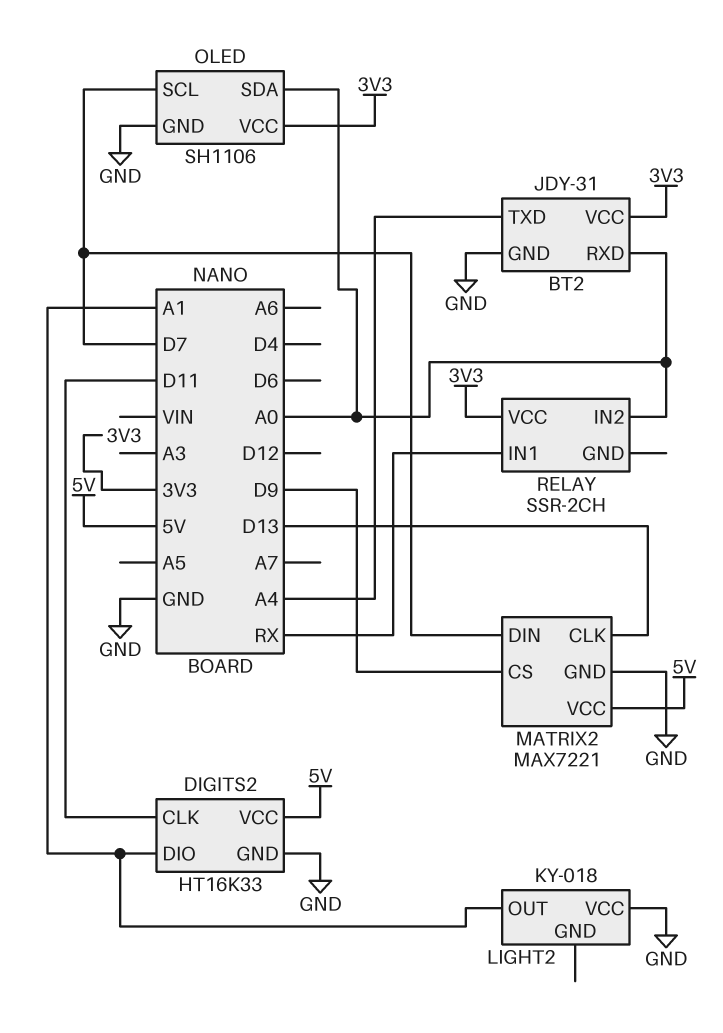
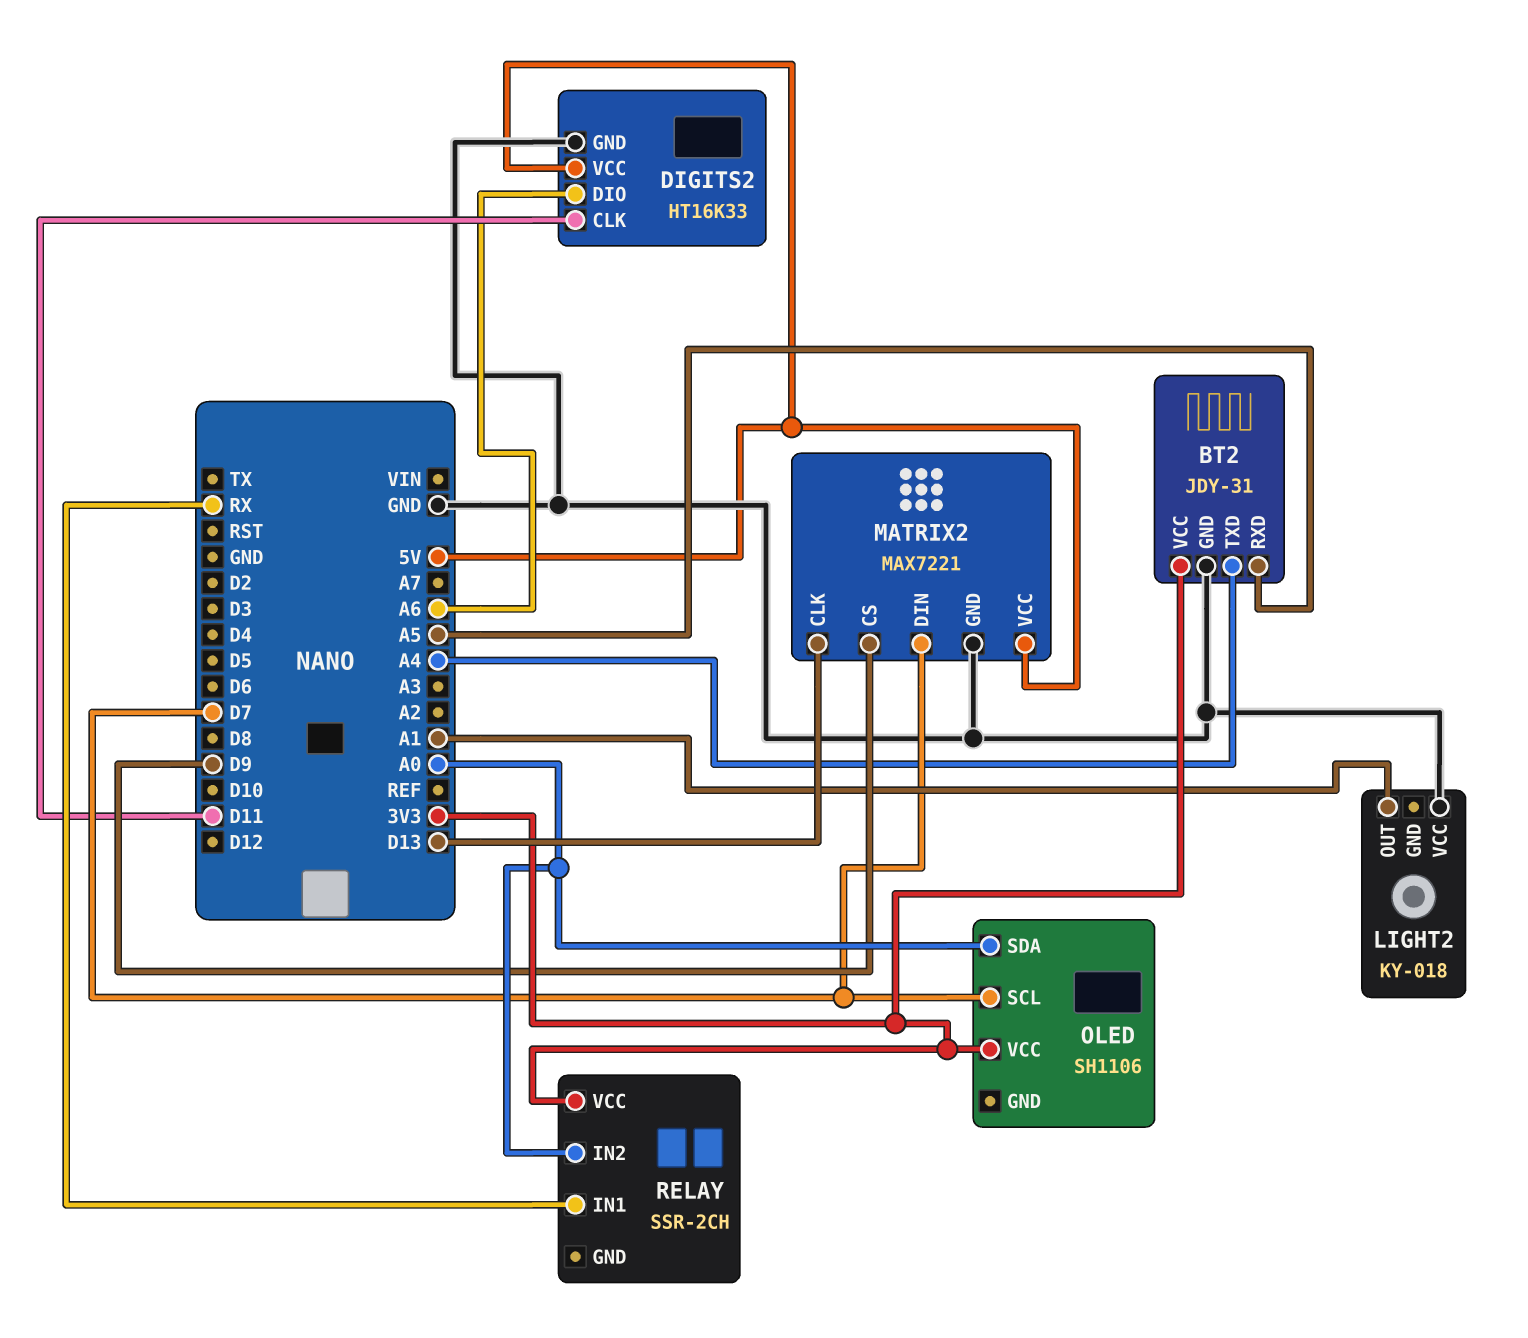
BT2 pin RXD: A0 -> A5
DIGITS2 pin DIO: A1 -> A6
OLED pin GND: GND -> none

